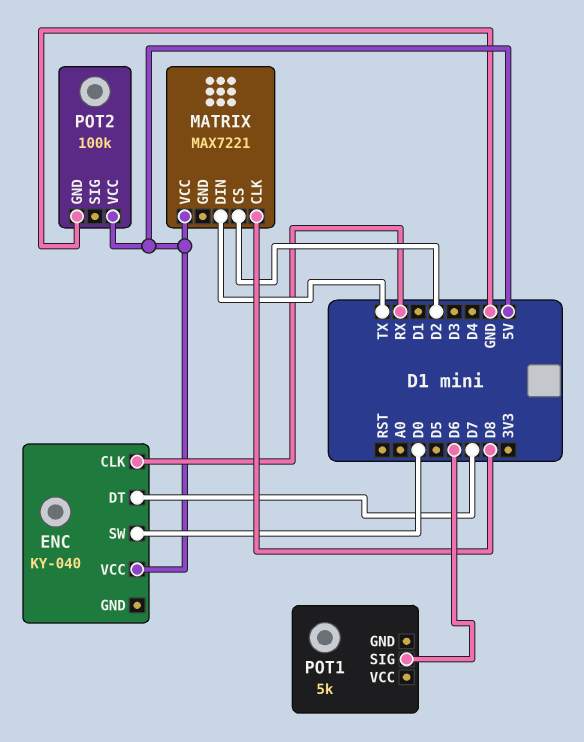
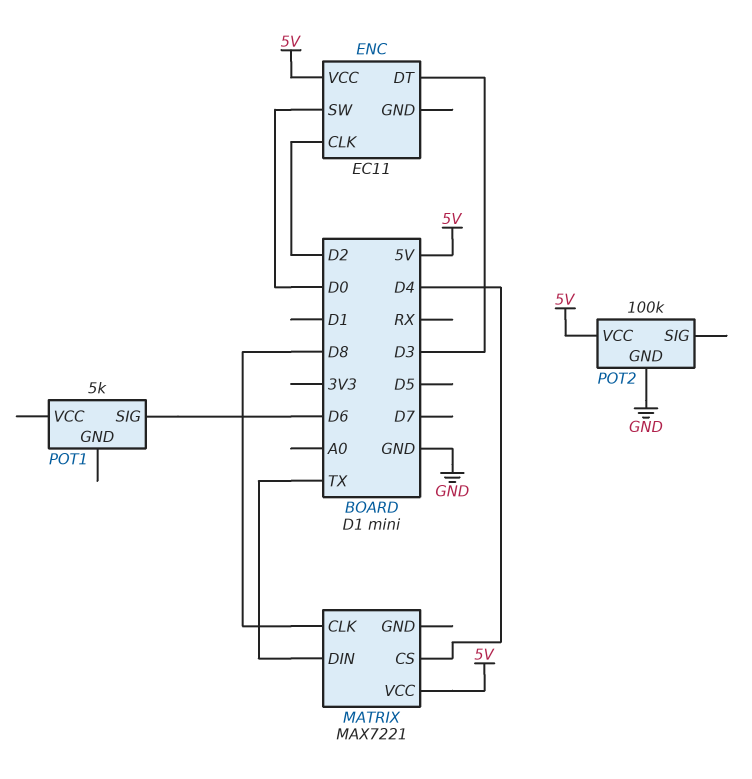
ENC: KY-040 -> EC11
ENC pin CLK: RX -> D2
ENC pin DT: D7 -> D3
MATRIX pin CS: D2 -> D4

